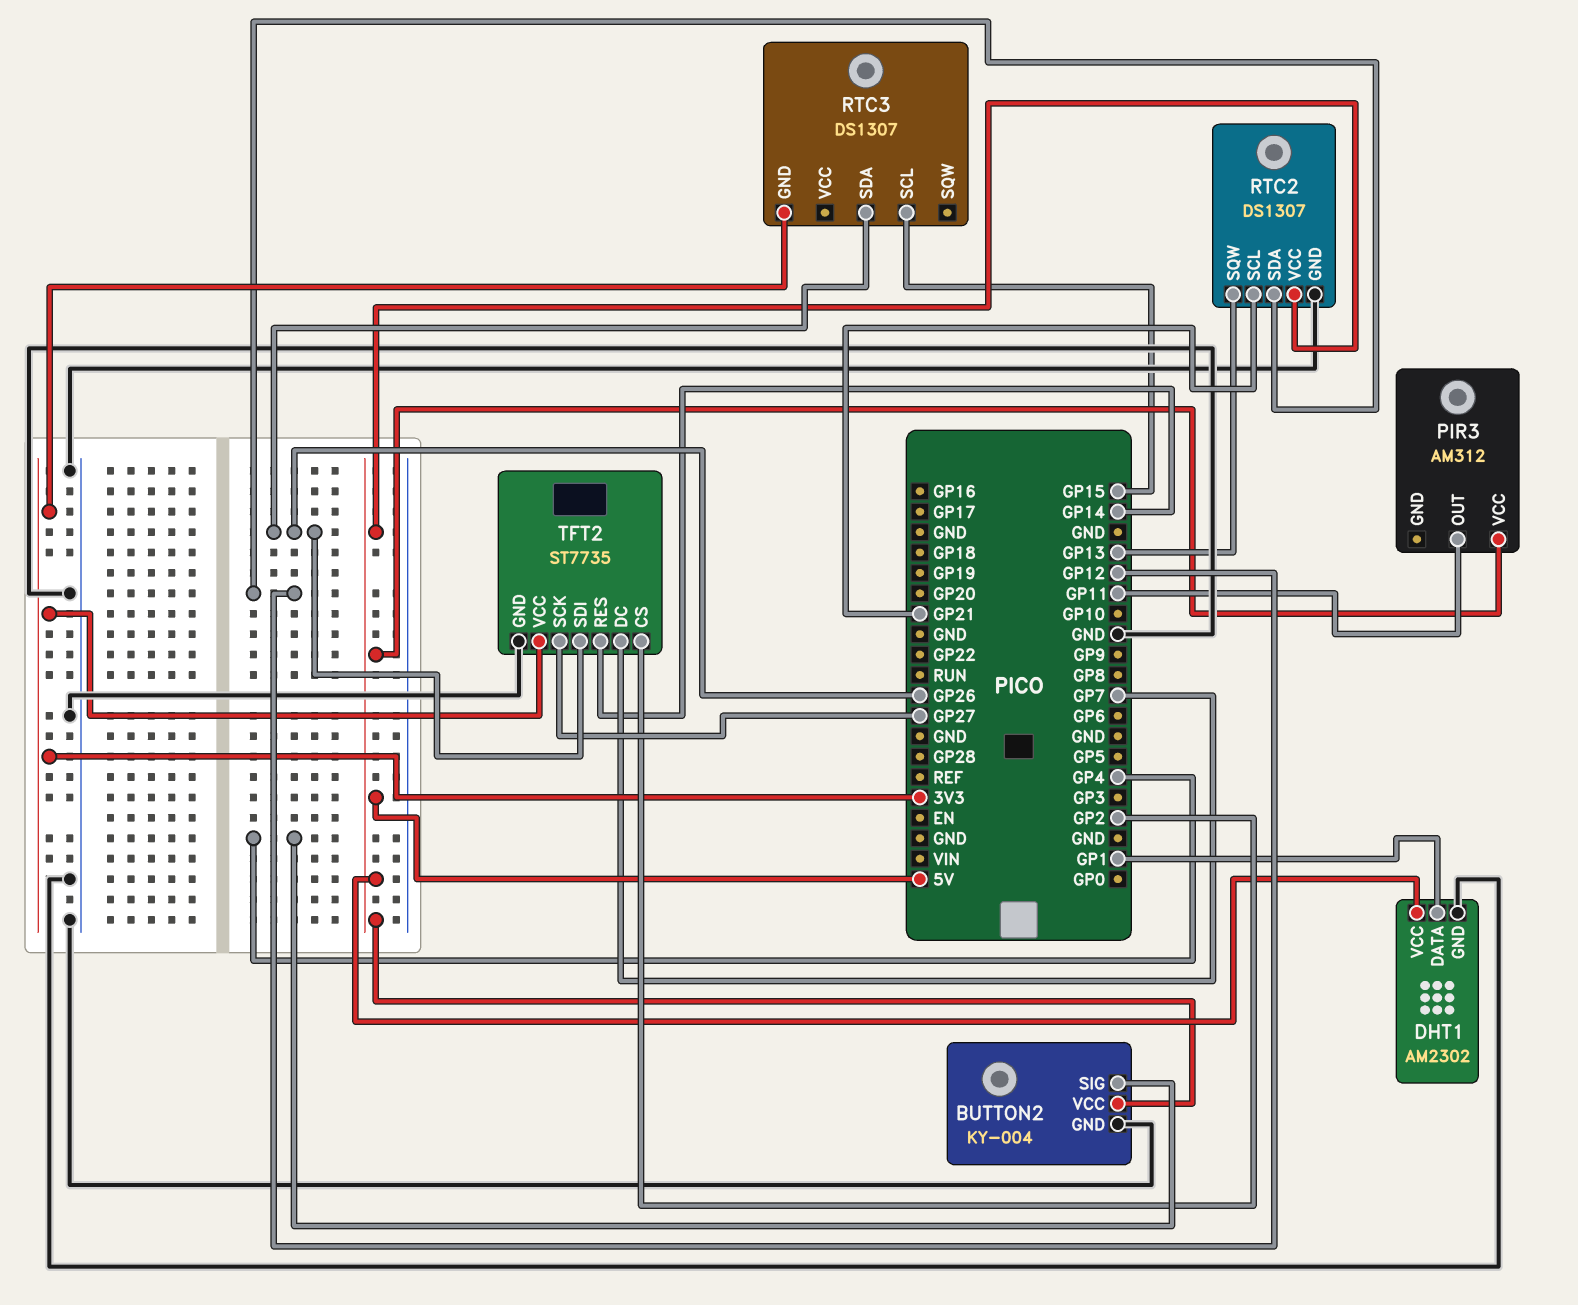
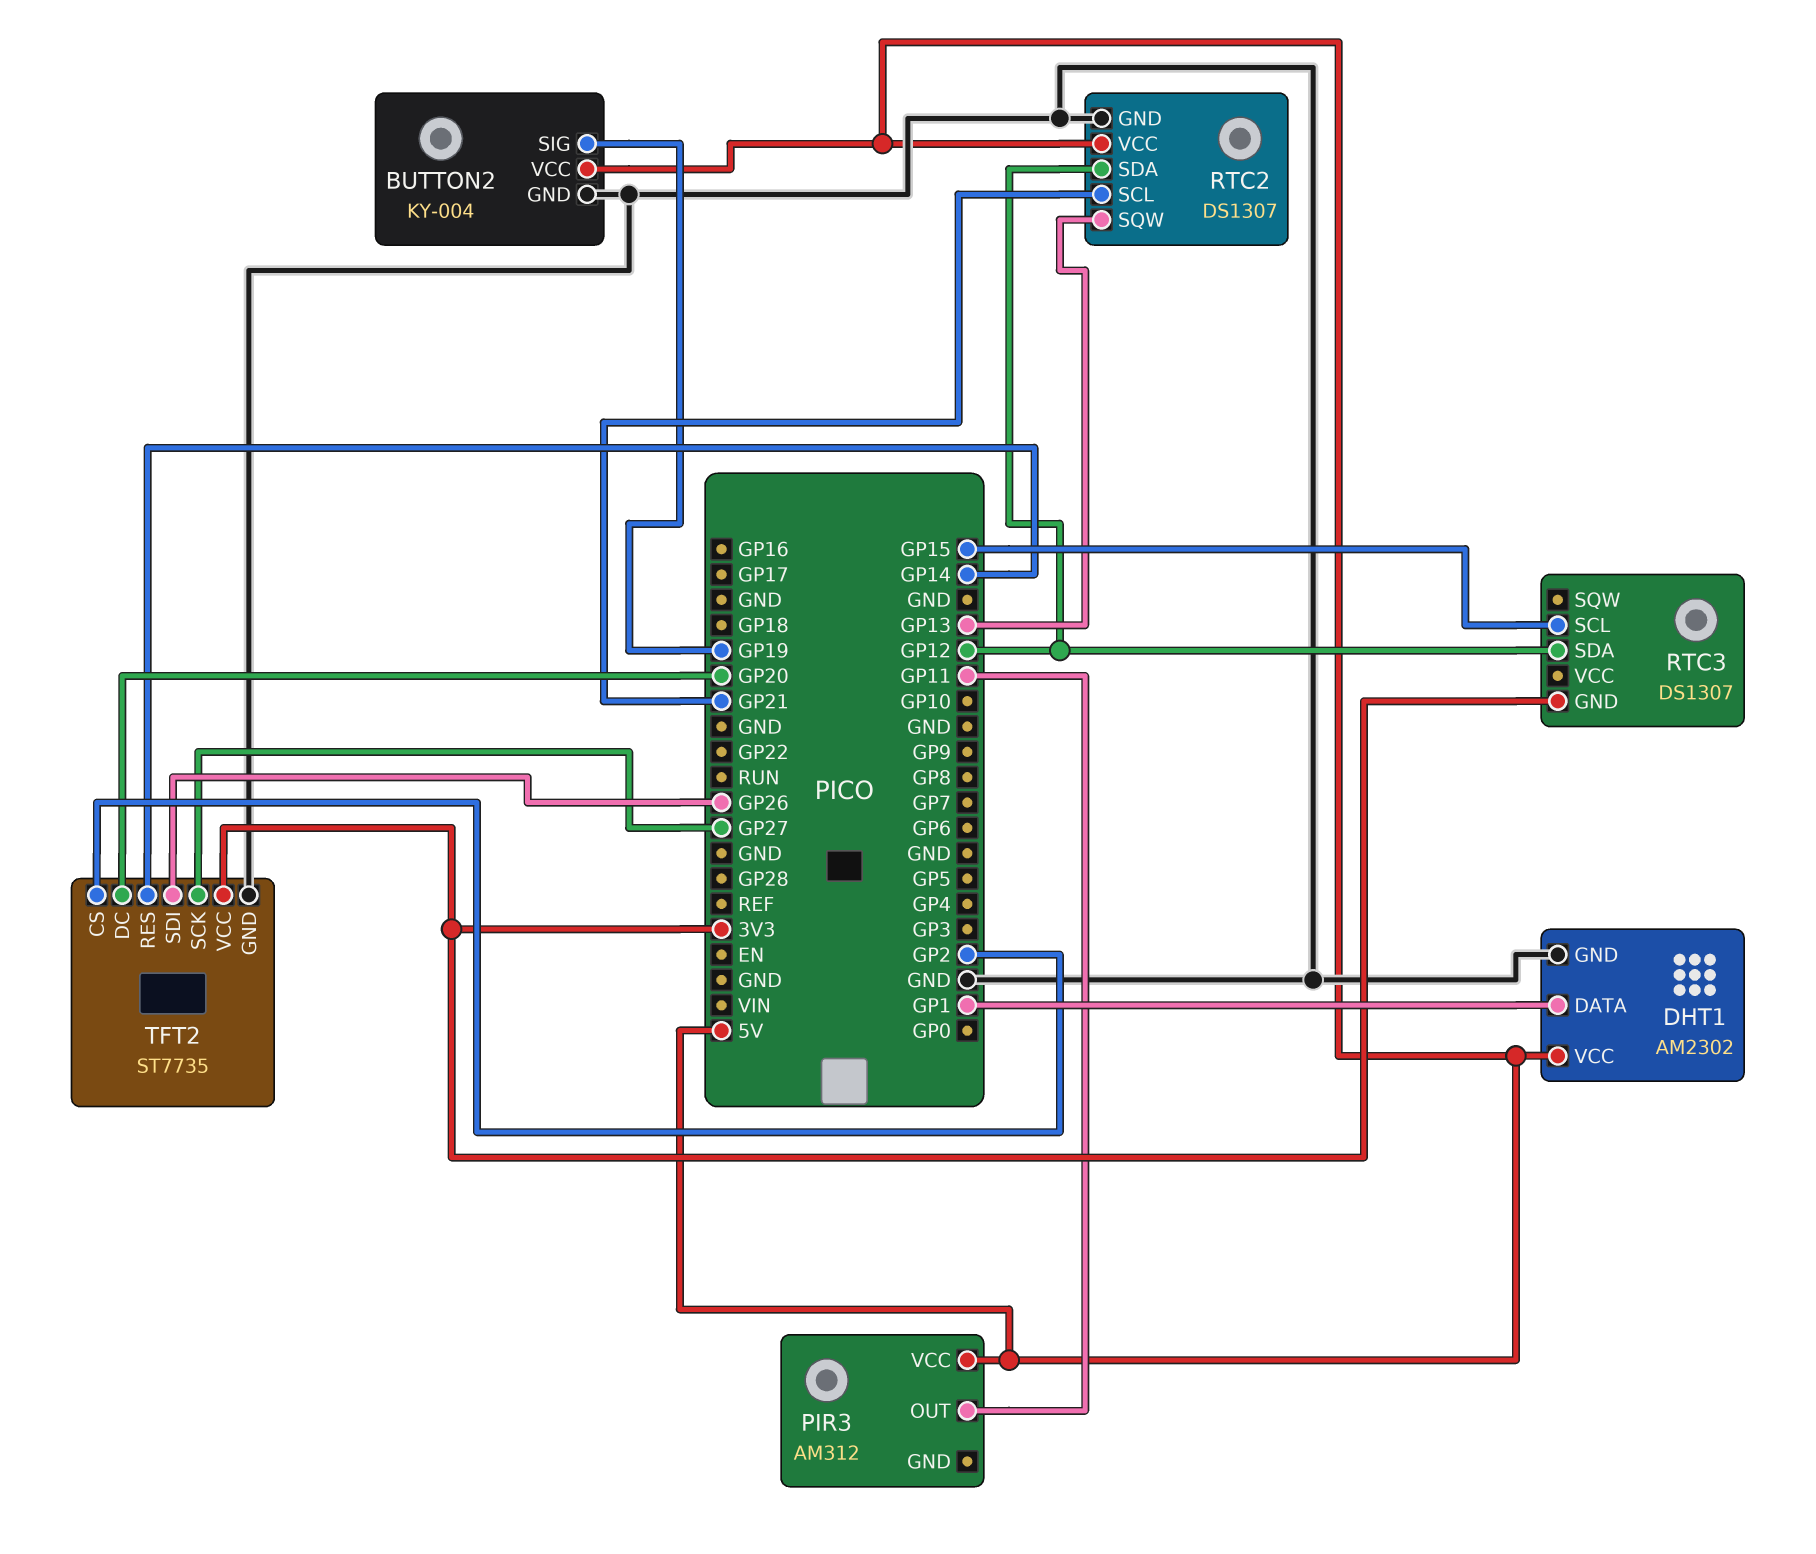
BUTTON2 pin SIG: GP4 -> GP19
RTC3 pin SDA: GP26 -> GP12
TFT2 pin DC: GP7 -> GP20

